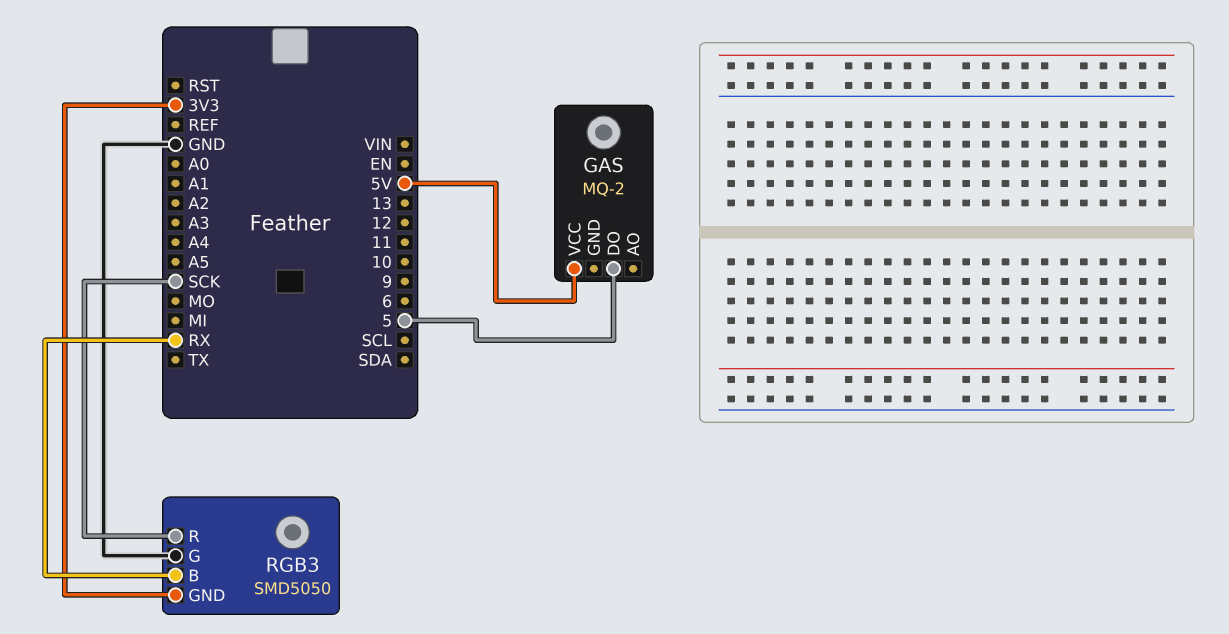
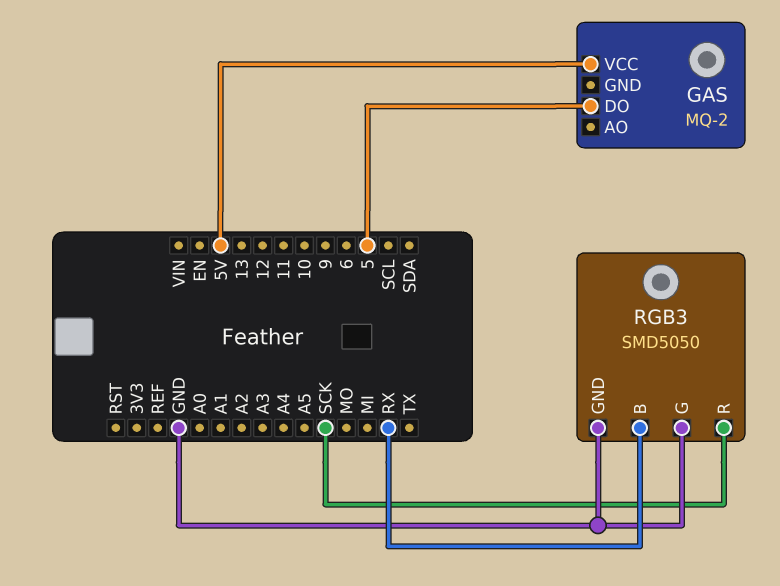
RGB3 pin GND: 3V3 -> GND

